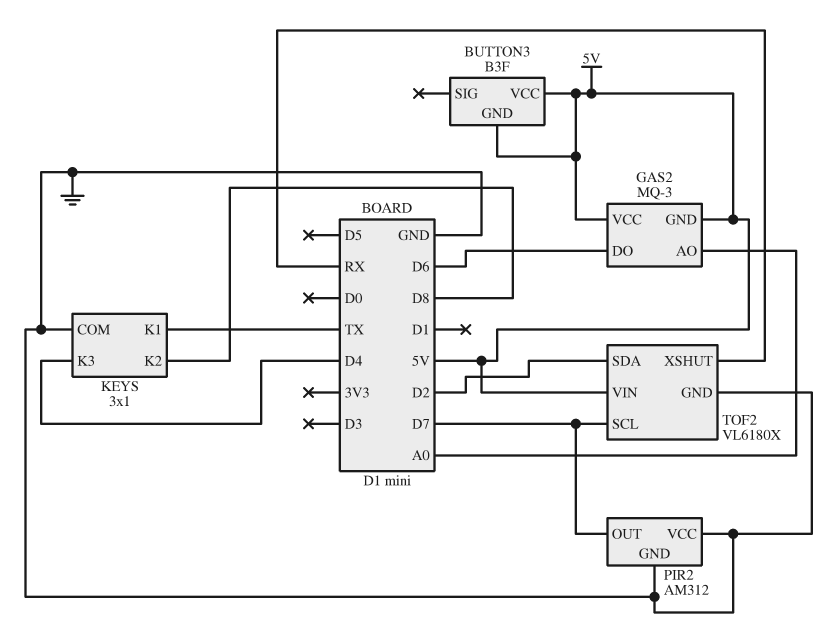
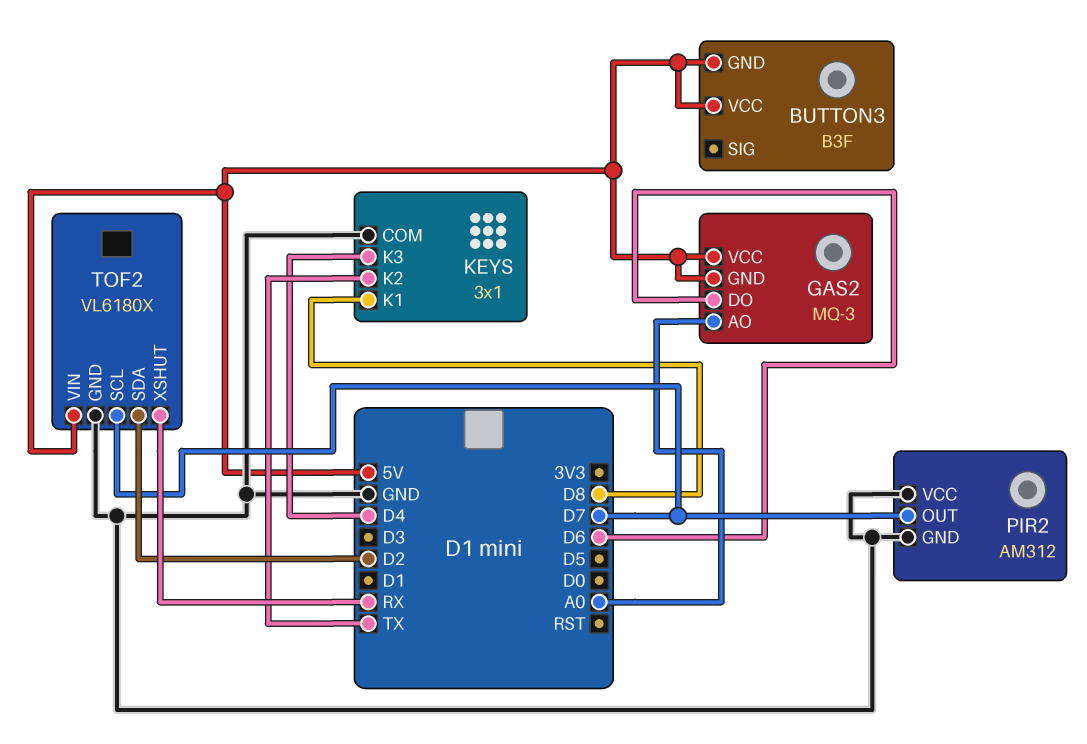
KEYS pin K1: TX -> D8
KEYS pin K2: D8 -> TX

